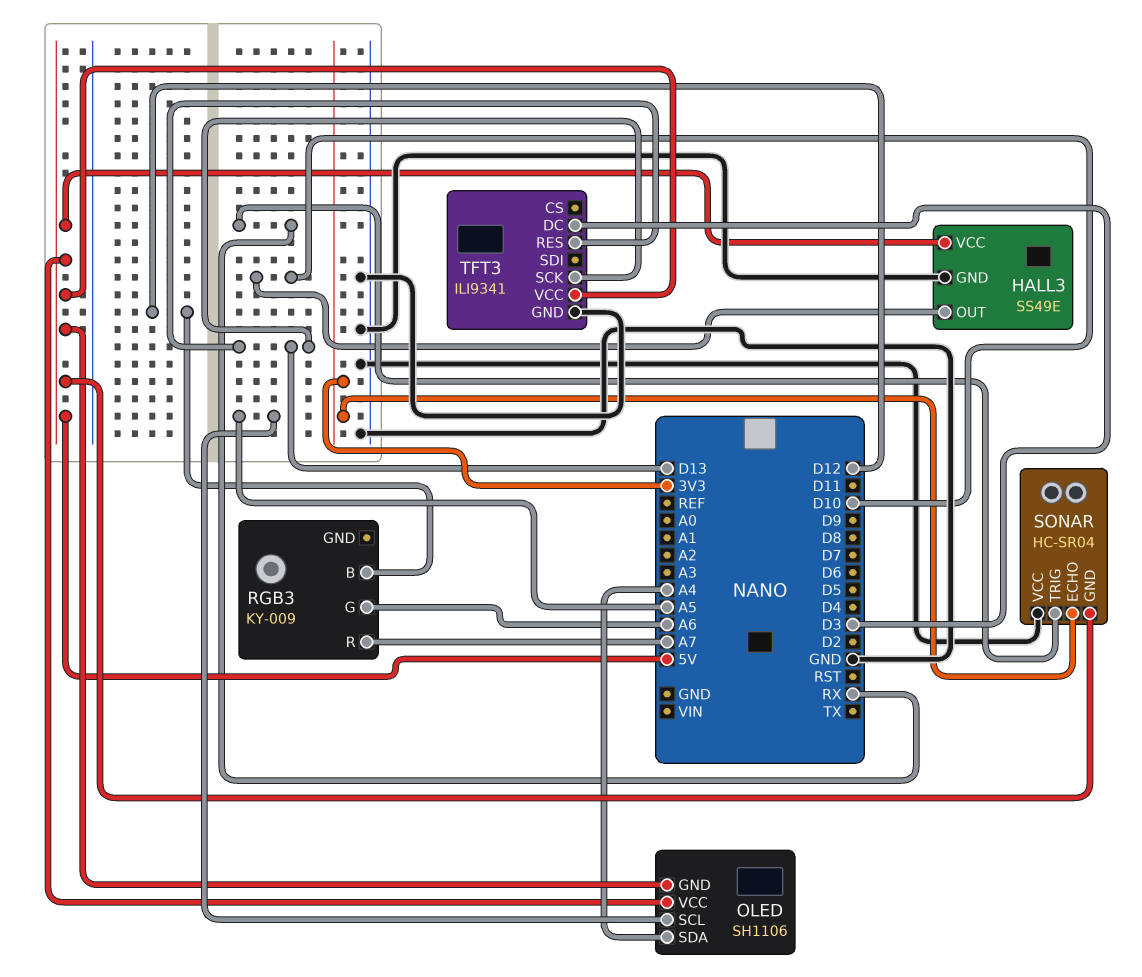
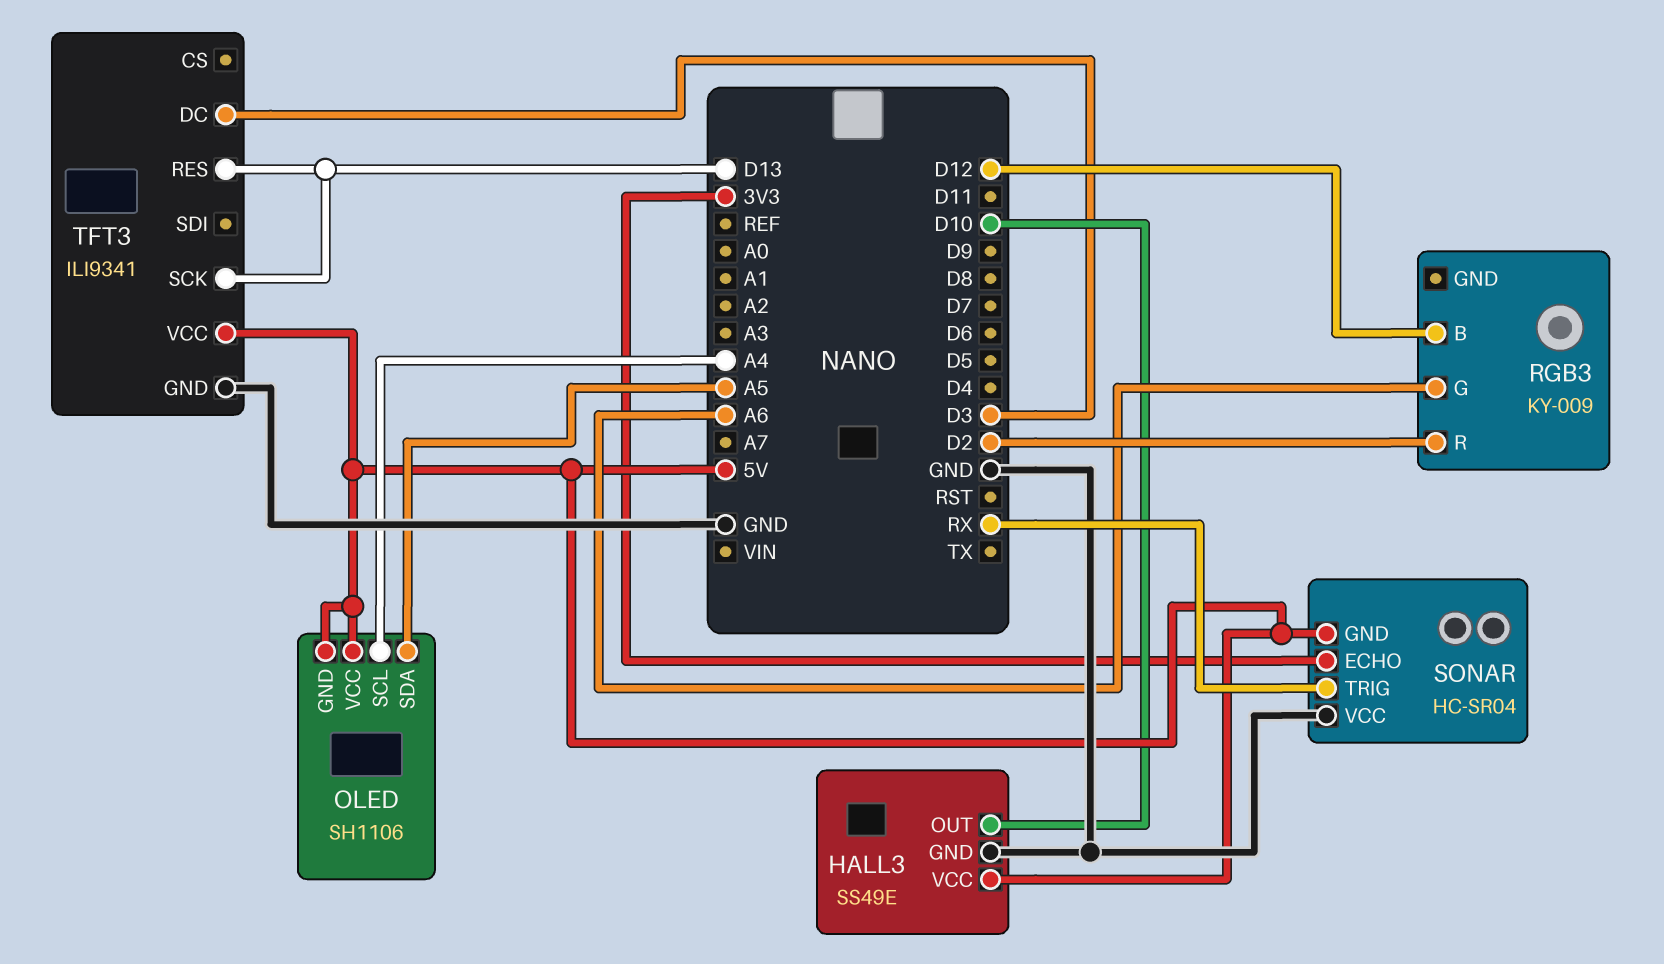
OLED pin SCL: A5 -> A4
OLED pin SDA: A4 -> A5
RGB3 pin R: A7 -> D2

